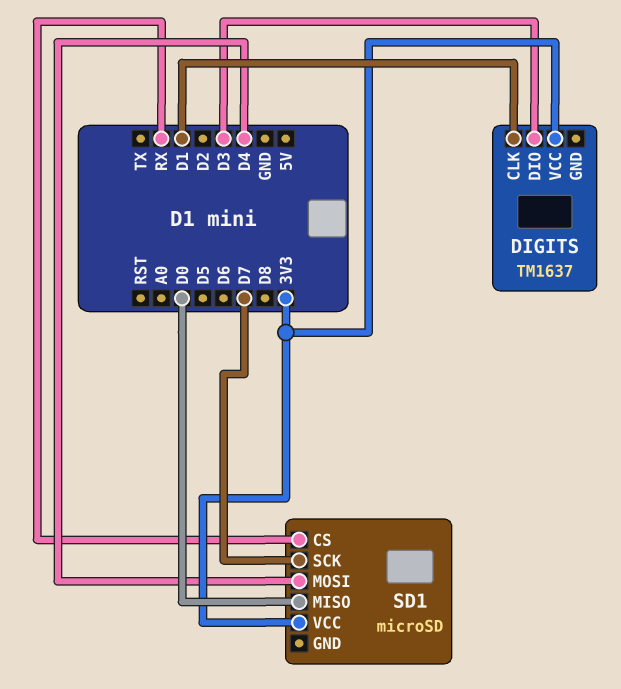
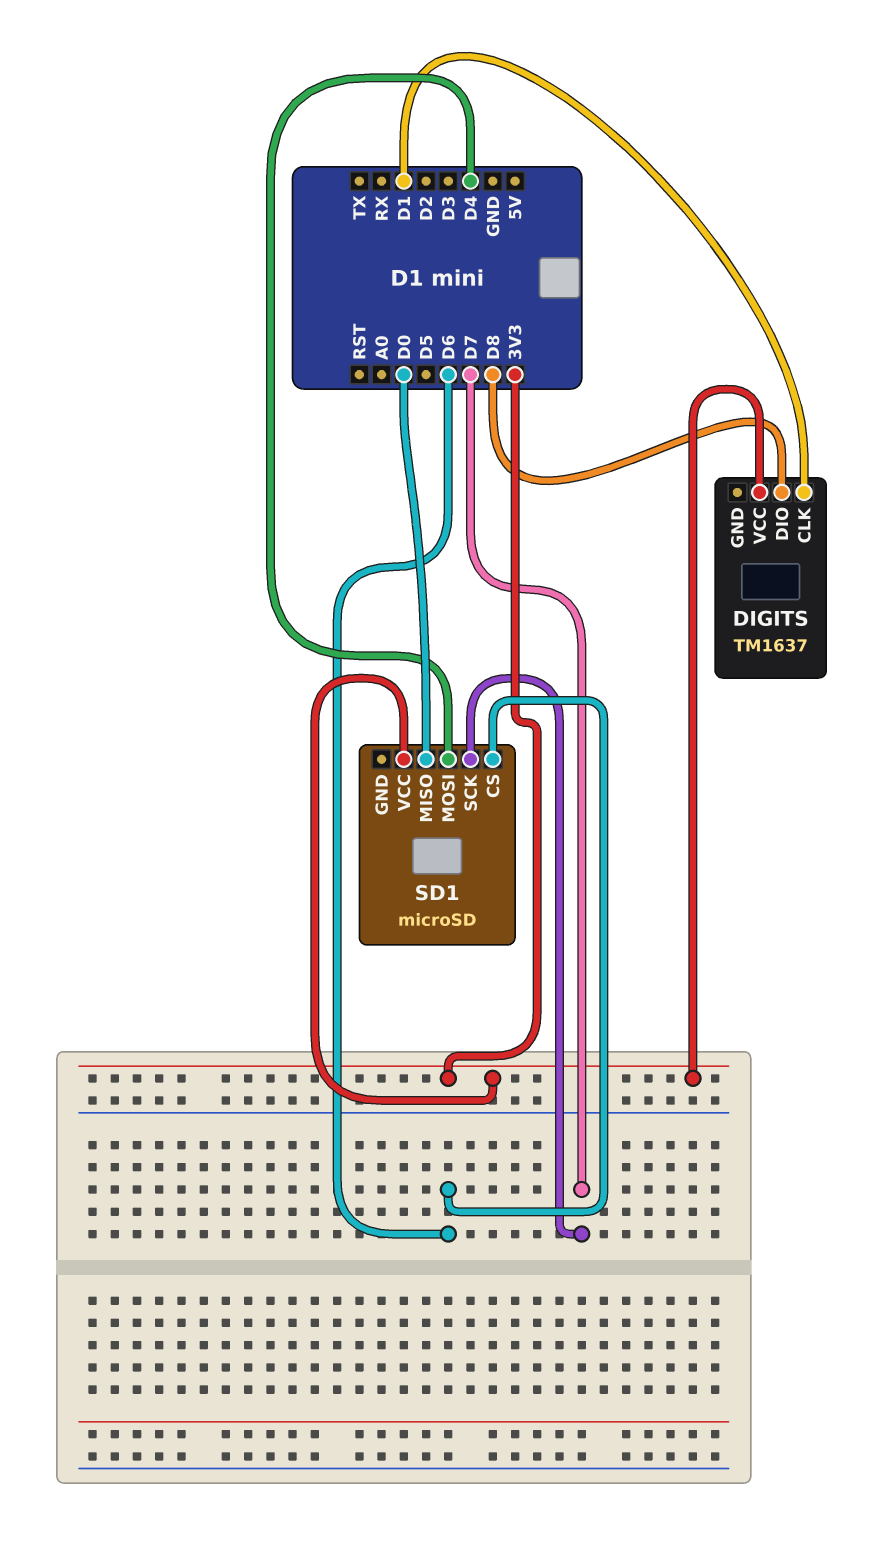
DIGITS pin DIO: D3 -> D8
SD1 pin CS: RX -> D6

